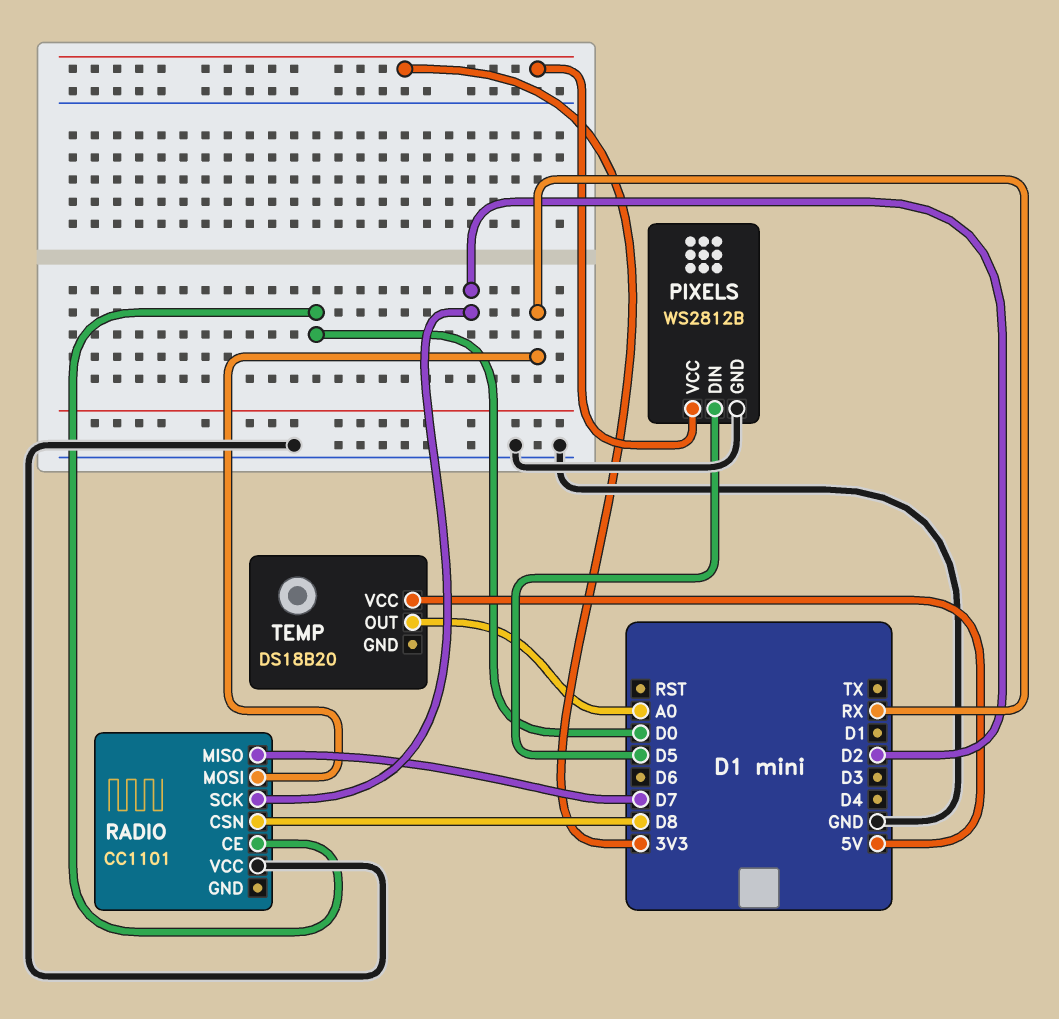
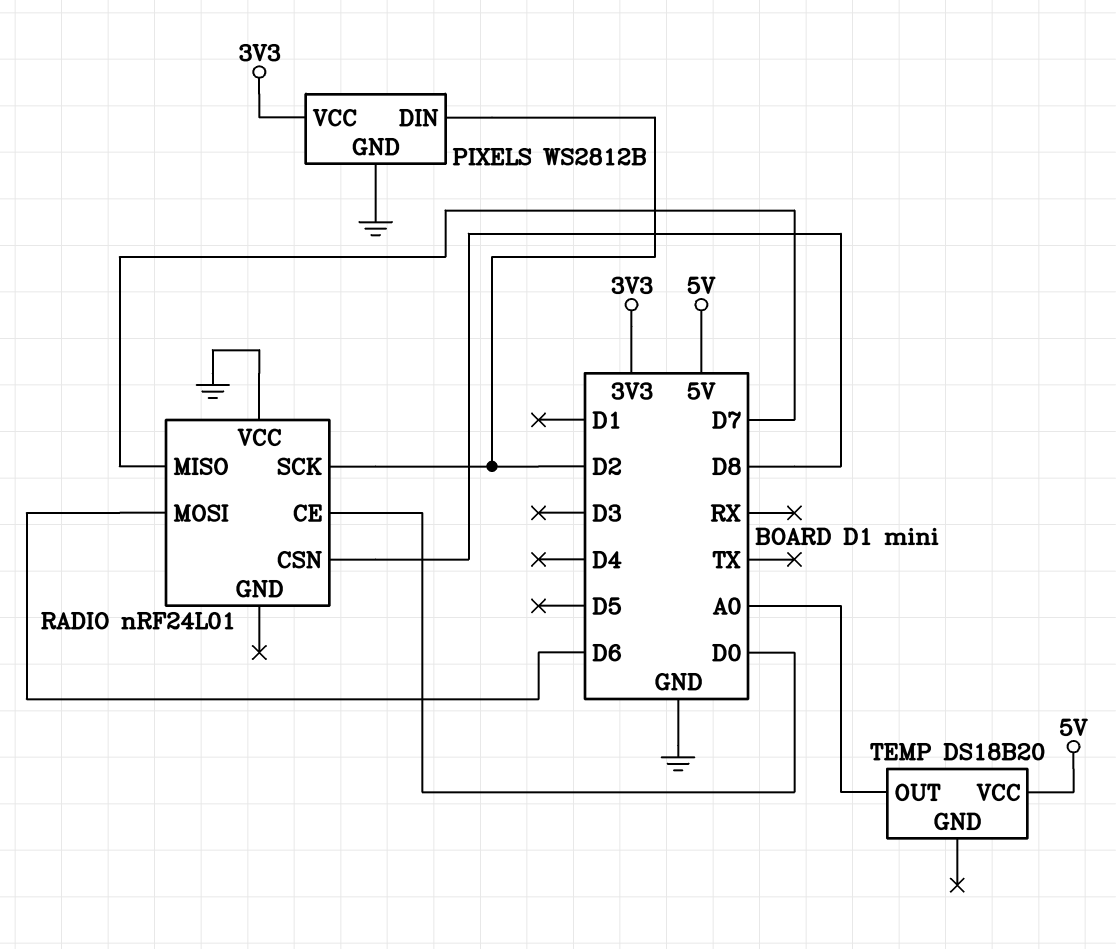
PIXELS pin DIN: D5 -> D2
RADIO: CC1101 -> nRF24L01
RADIO pin MOSI: RX -> D6

